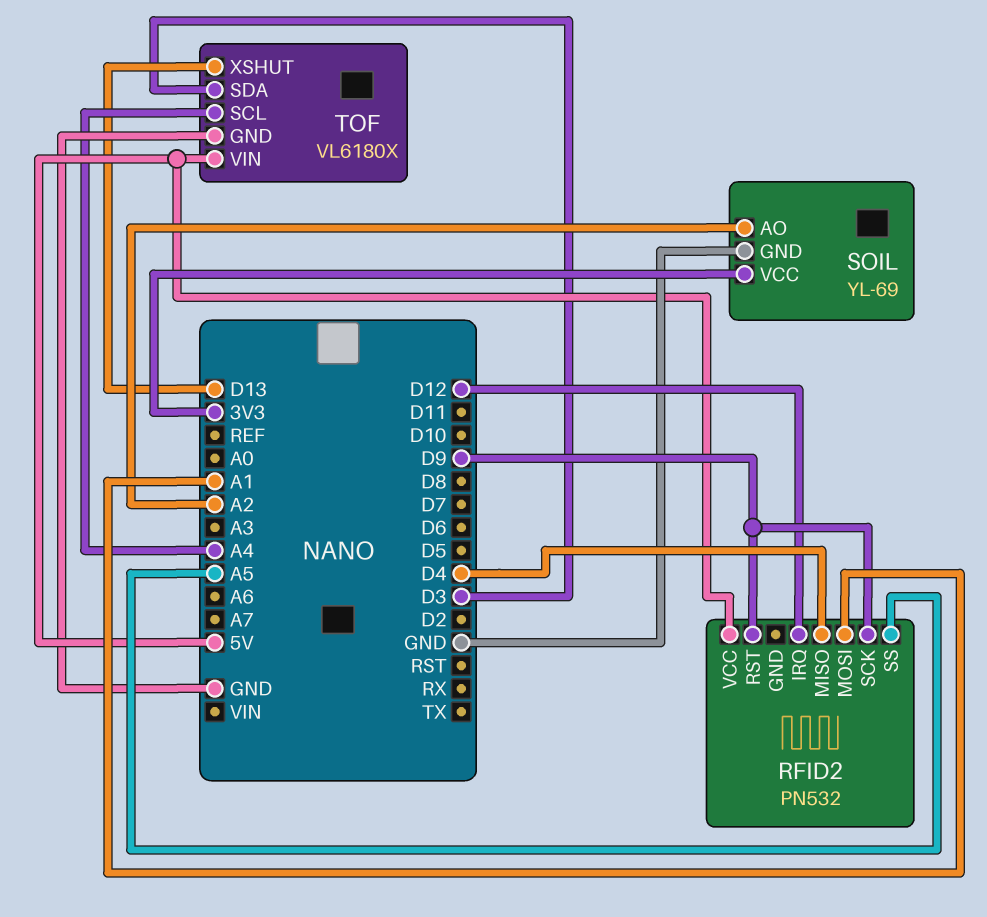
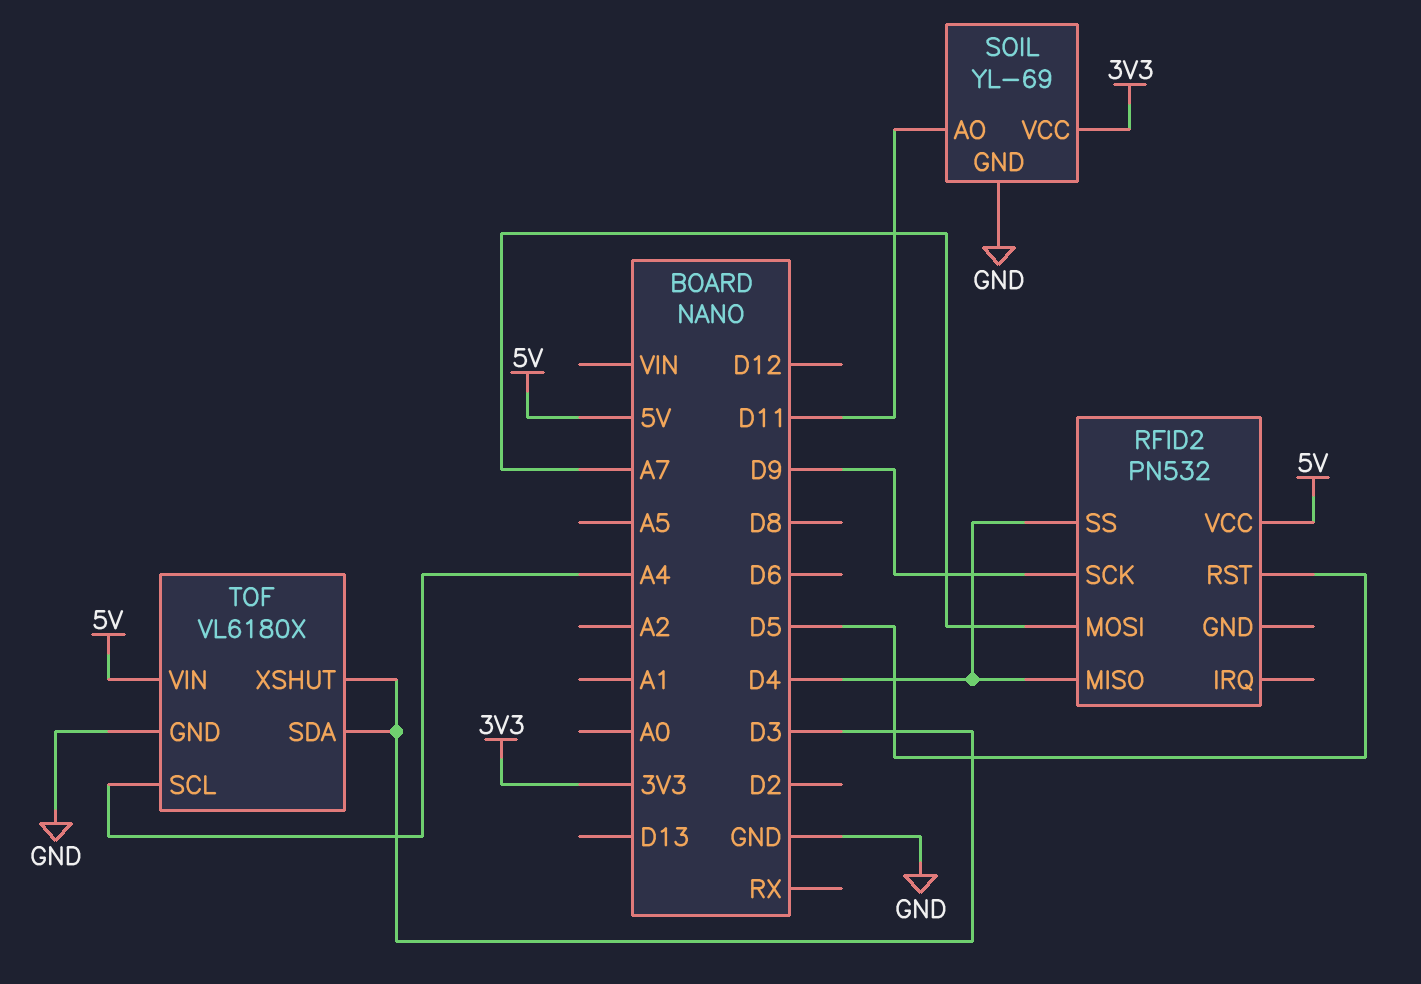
RFID2 pin IRQ: D12 -> none
RFID2 pin MOSI: A1 -> A7
RFID2 pin RST: D9 -> D5
RFID2 pin SS: A5 -> D4
SOIL pin AO: A2 -> D11
TOF pin XSHUT: D13 -> D3

